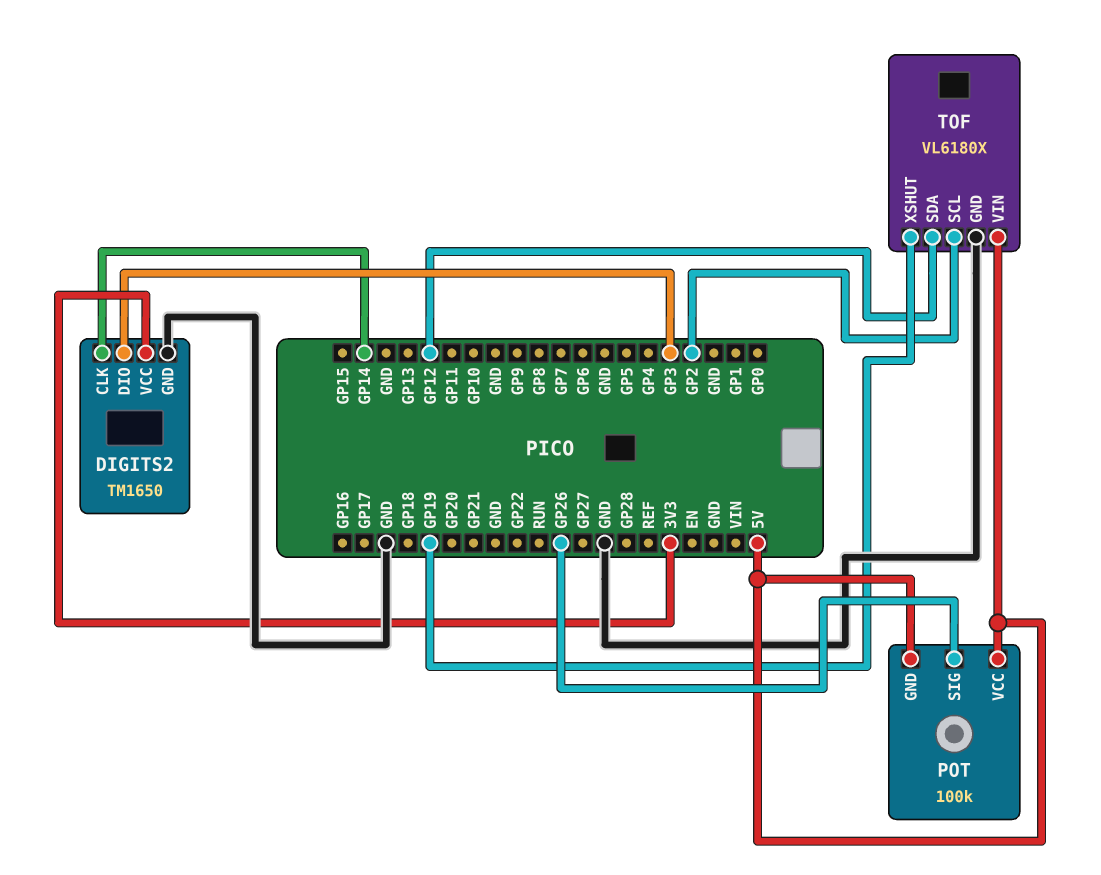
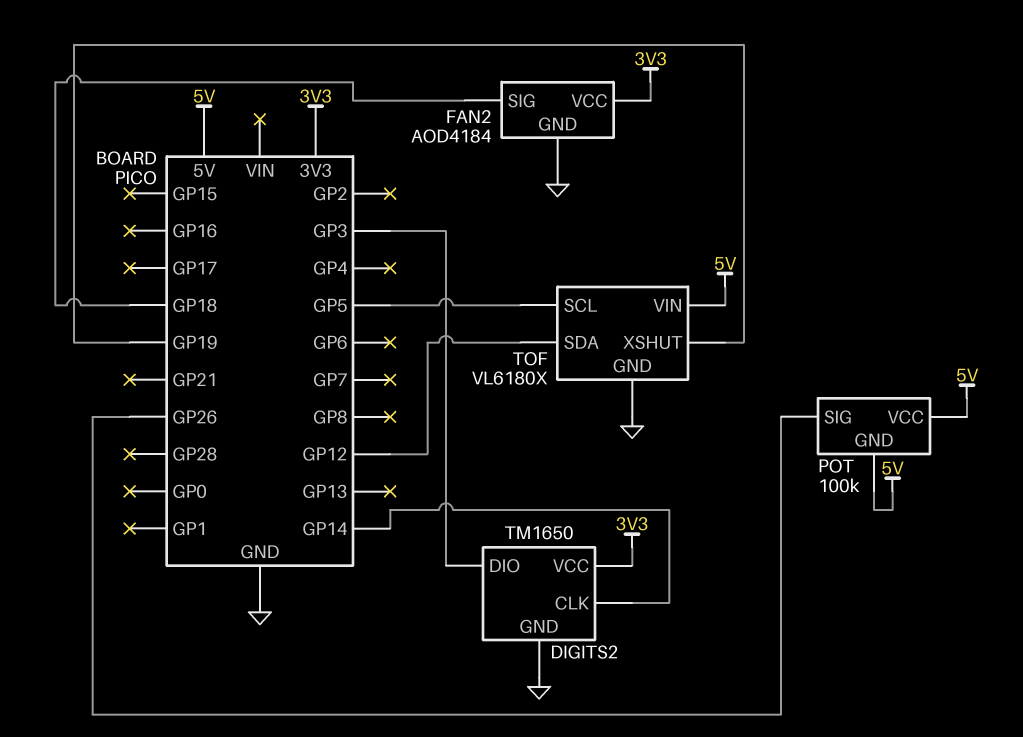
FAN2: none -> AOD4184
FAN2 pin GND: none -> GND
FAN2 pin SIG: none -> GP18
FAN2 pin VCC: none -> 3V3
TOF pin SCL: GP2 -> GP5

